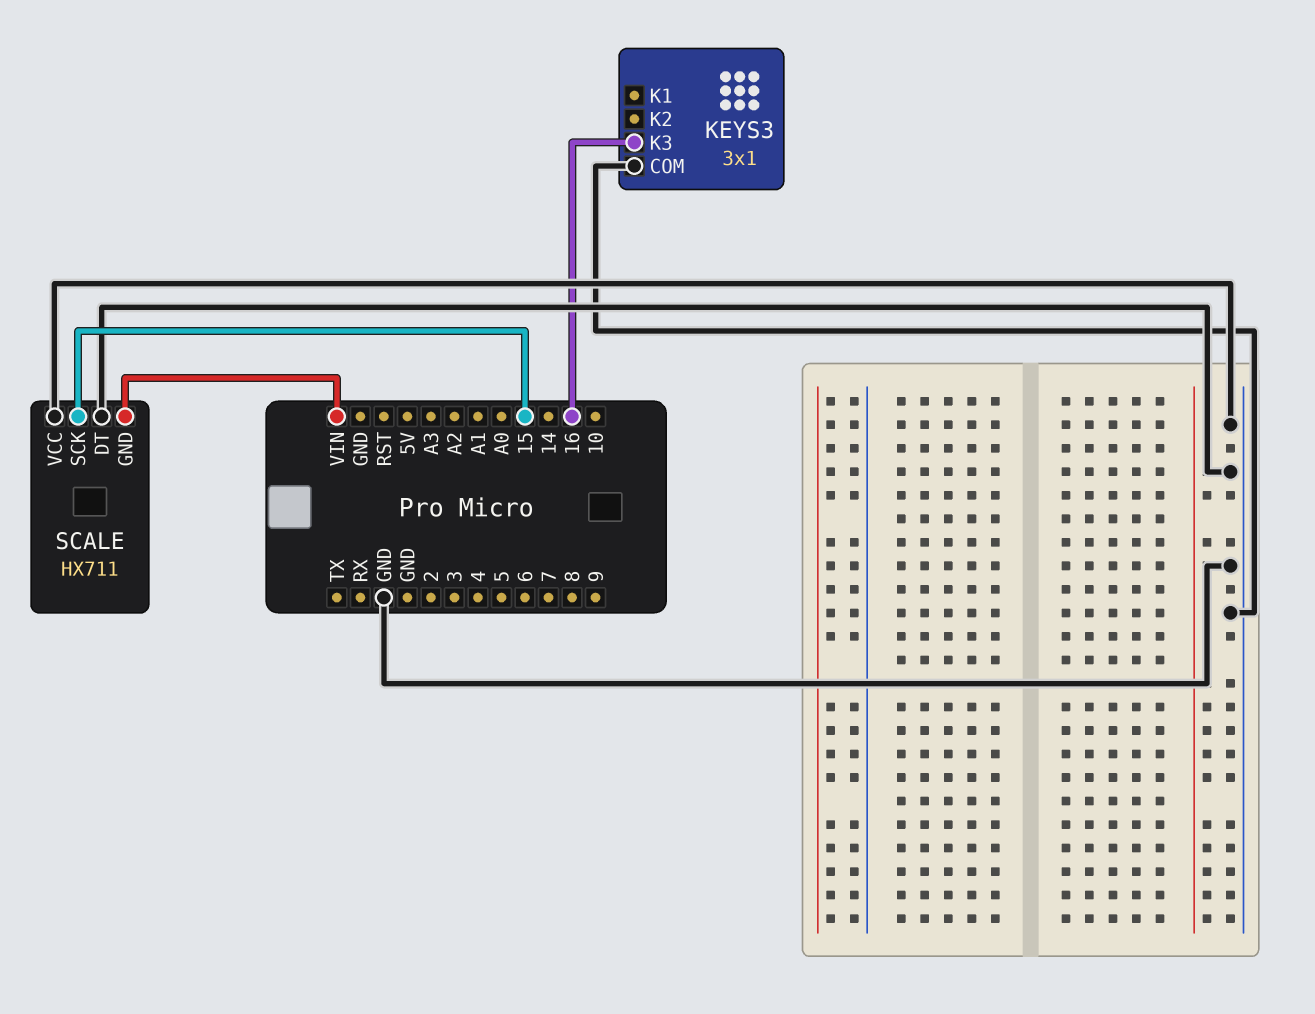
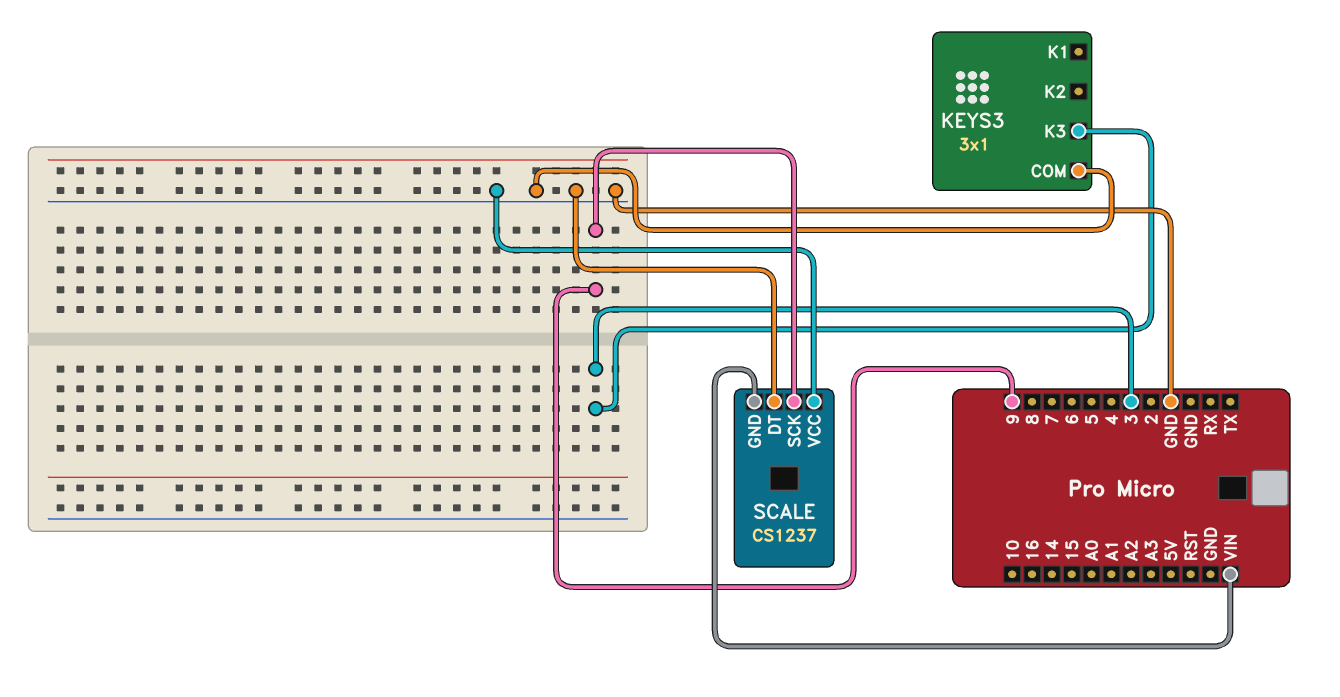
KEYS3 pin K3: 16 -> 3
SCALE: HX711 -> CS1237
SCALE pin SCK: 15 -> 9

